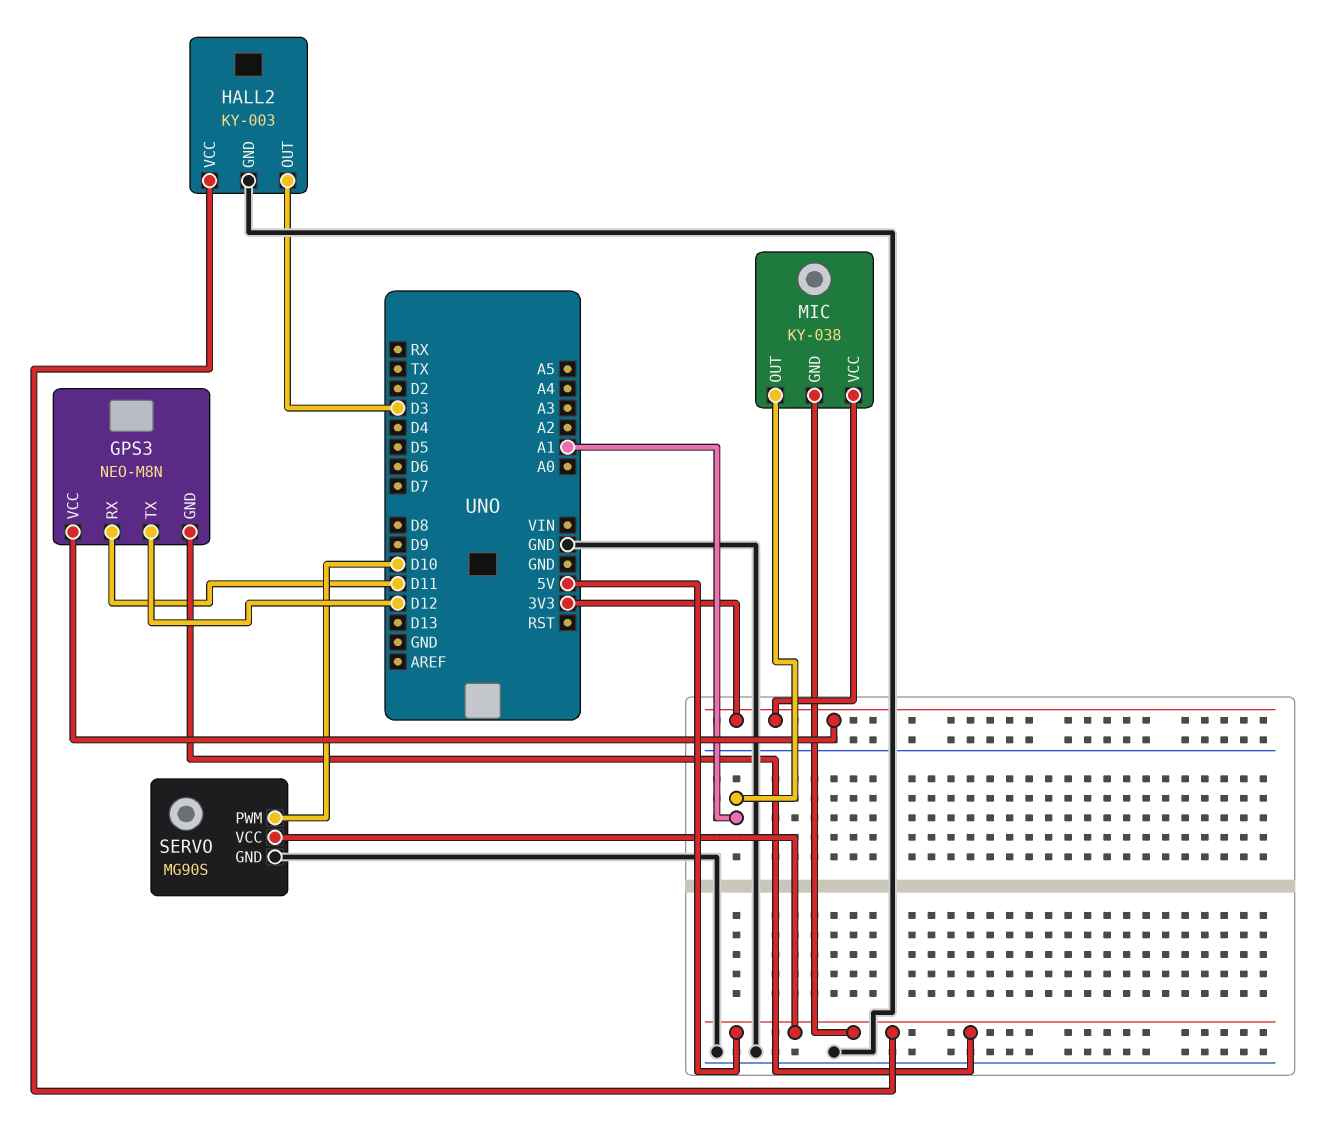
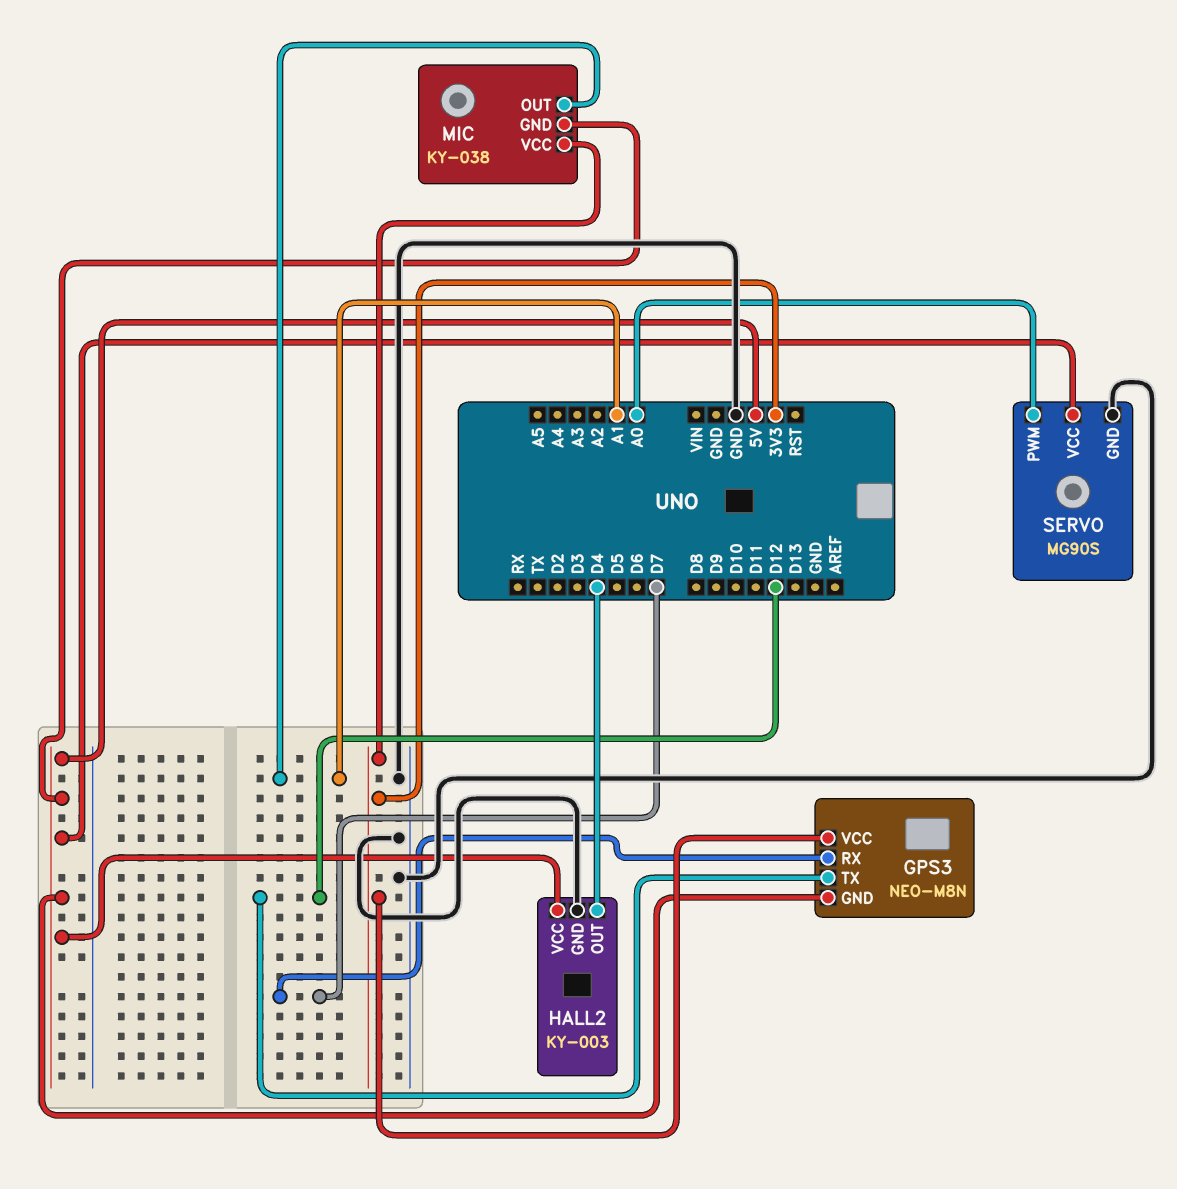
GPS3 pin RX: D11 -> D7
HALL2 pin OUT: D3 -> D4
SERVO pin PWM: D10 -> A0

